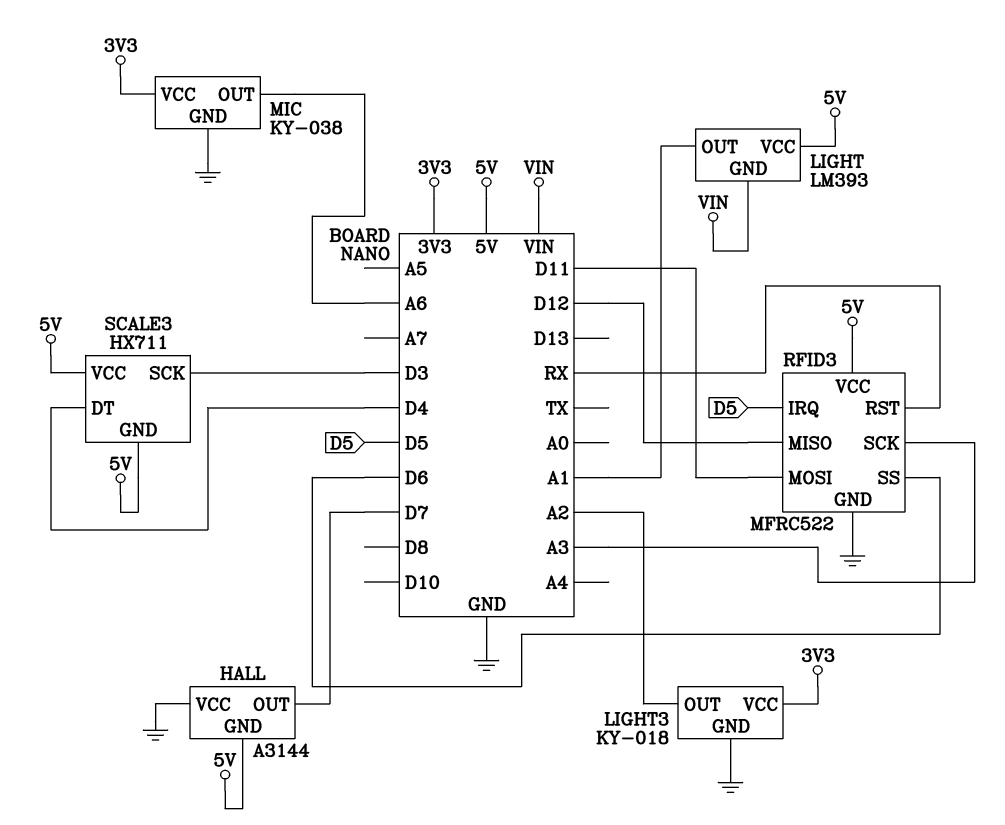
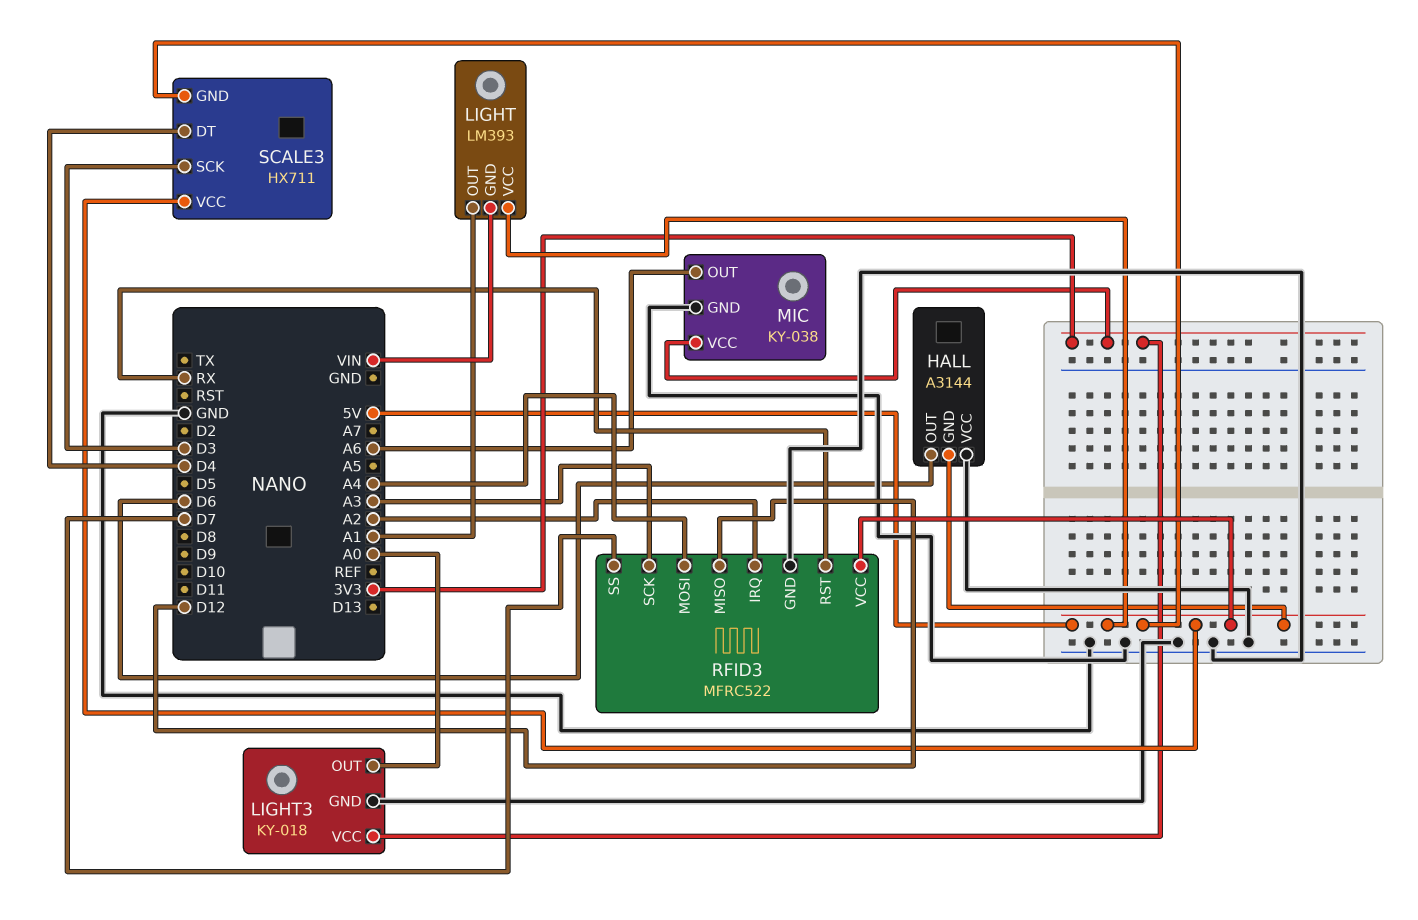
HALL pin OUT: D7 -> D6
LIGHT3 pin OUT: A2 -> A0
RFID3 pin IRQ: D5 -> A2
RFID3 pin MOSI: D11 -> A4
RFID3 pin SS: D6 -> D7

